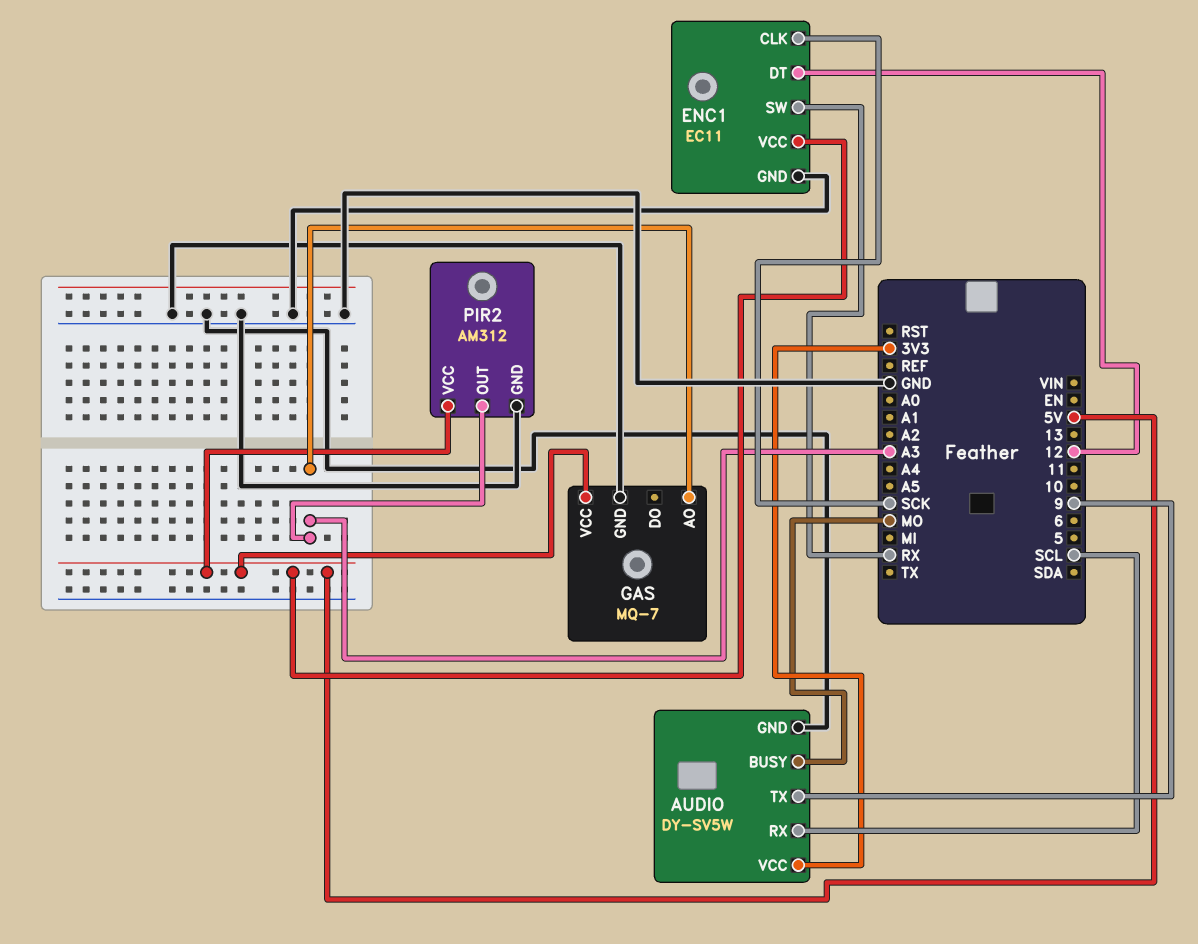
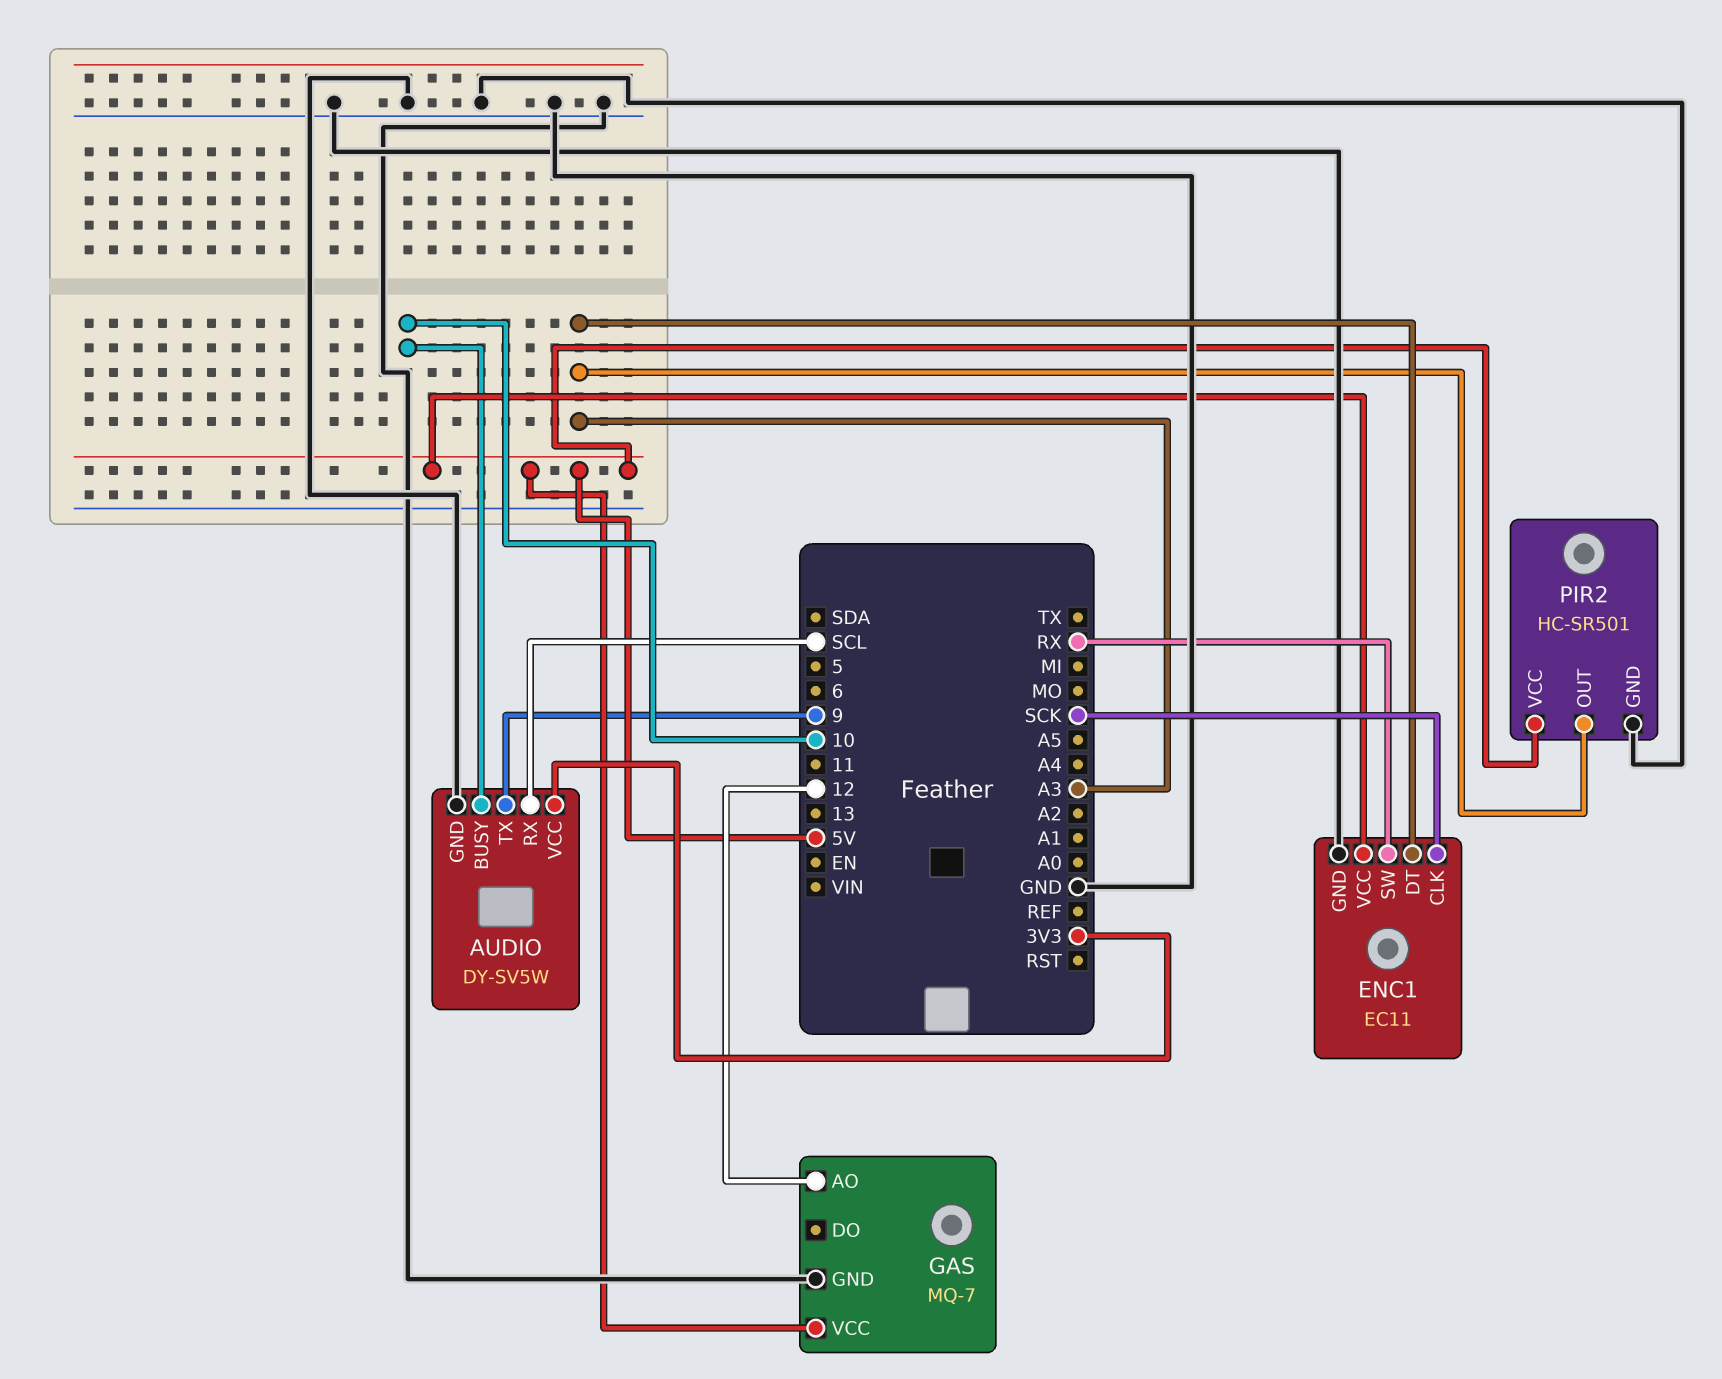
AUDIO pin BUSY: MO -> 10
ENC1 pin DT: 12 -> A3
GAS pin AO: A3 -> 12
PIR2: AM312 -> HC-SR501

